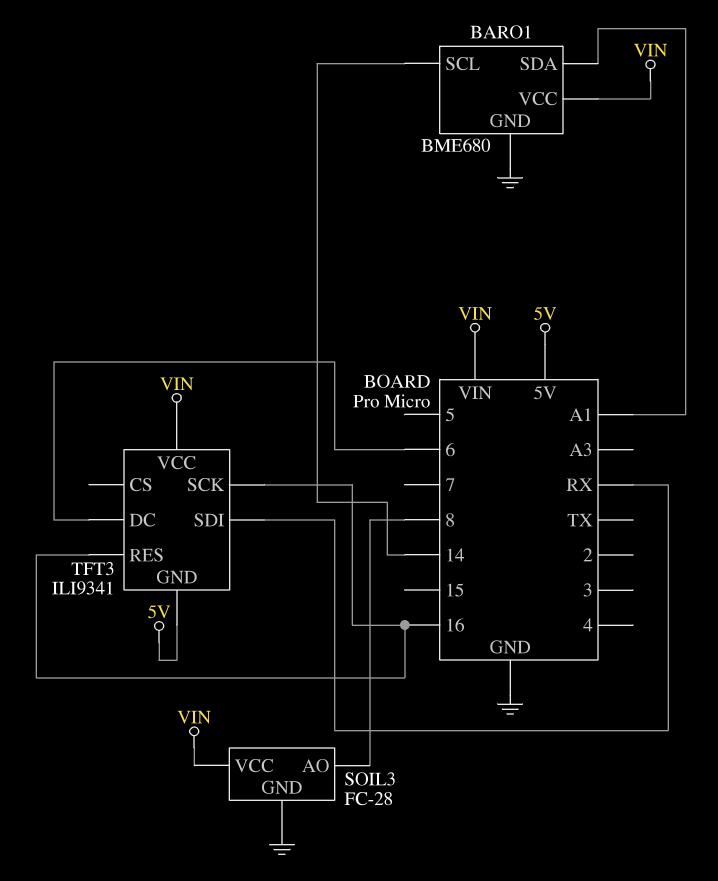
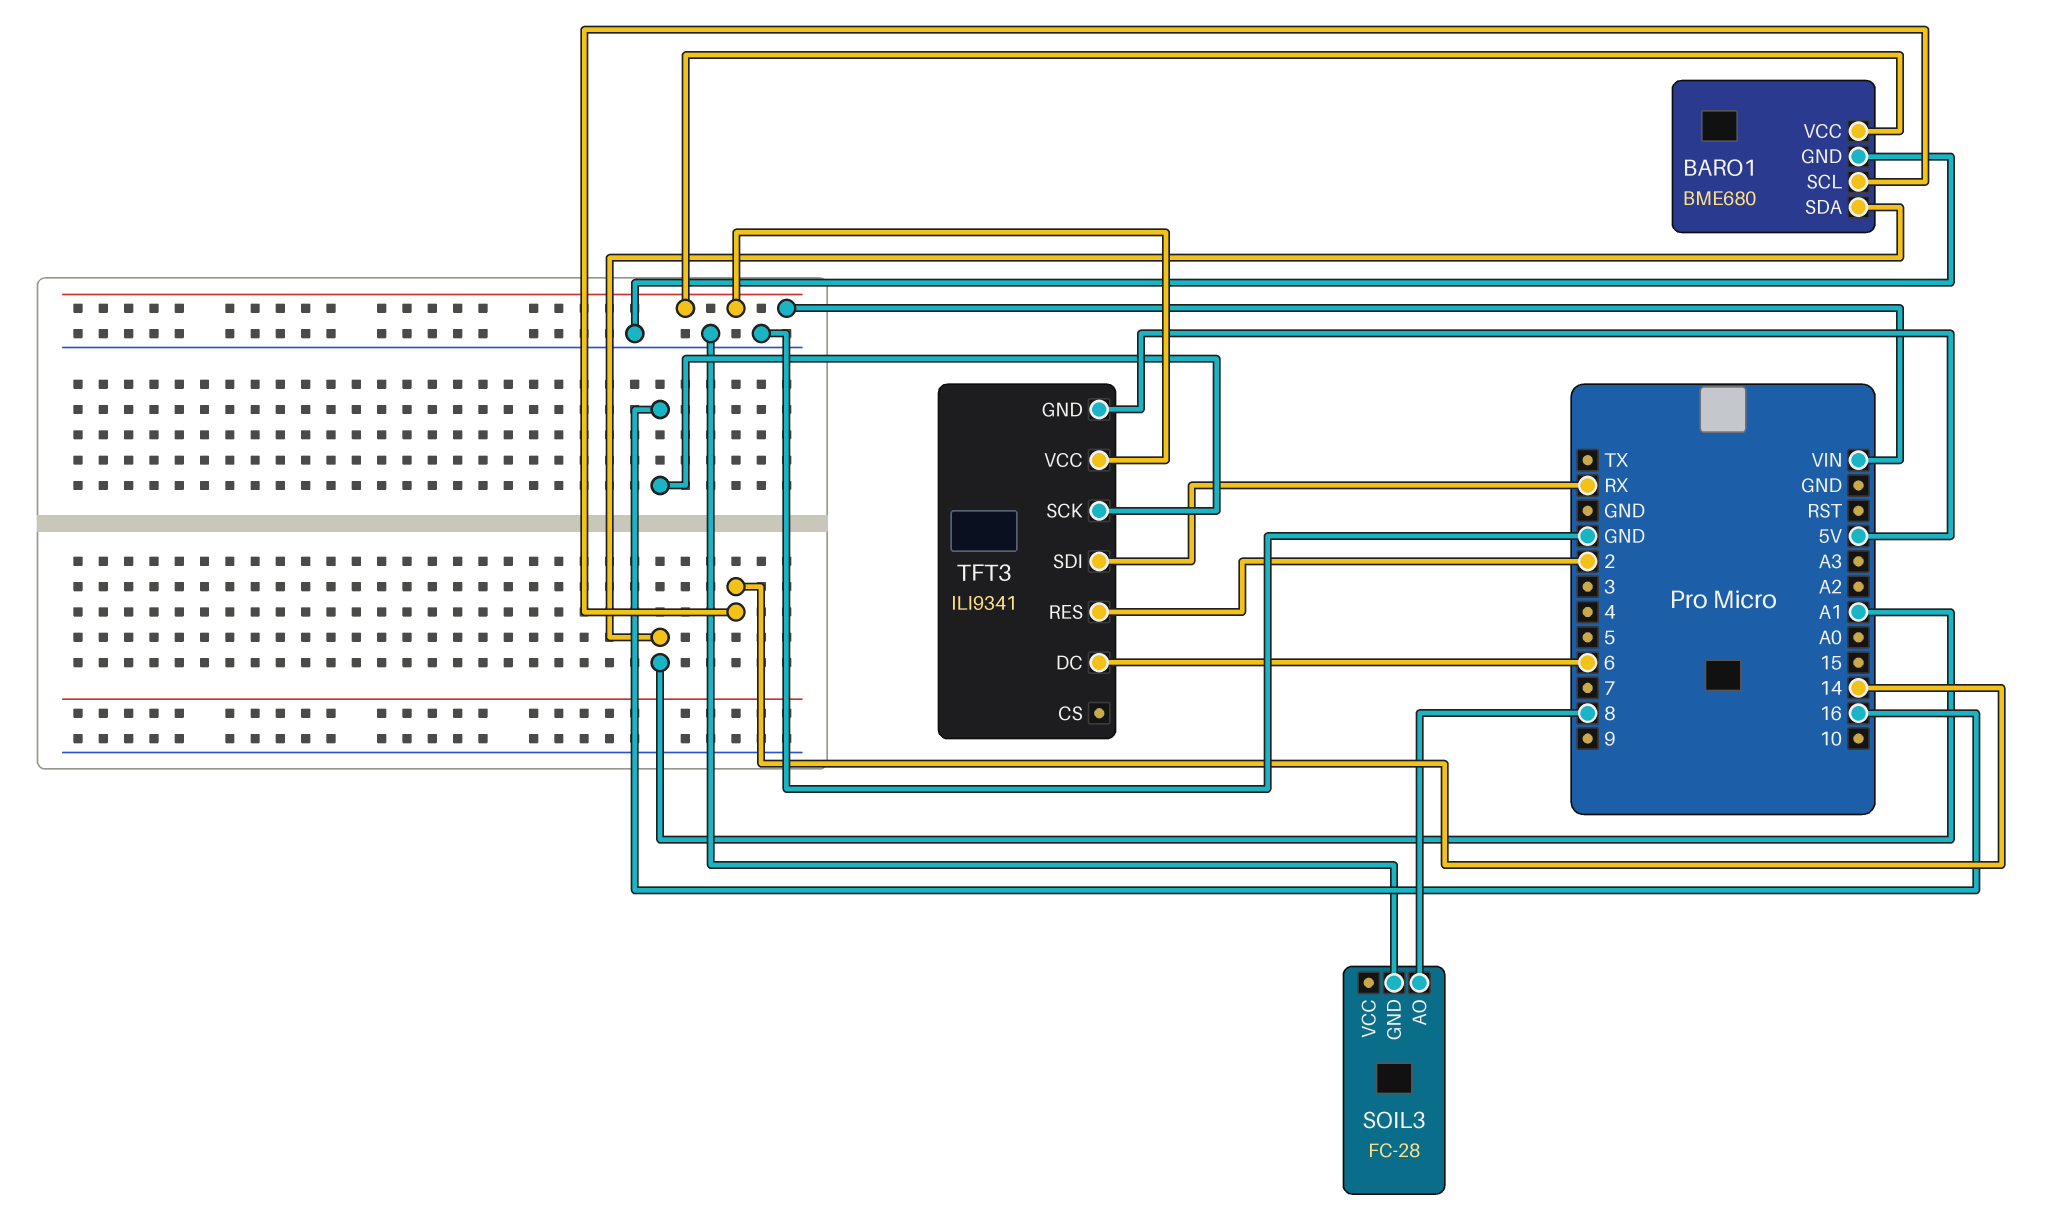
SOIL3 pin VCC: VIN -> none
TFT3 pin RES: 16 -> 2

